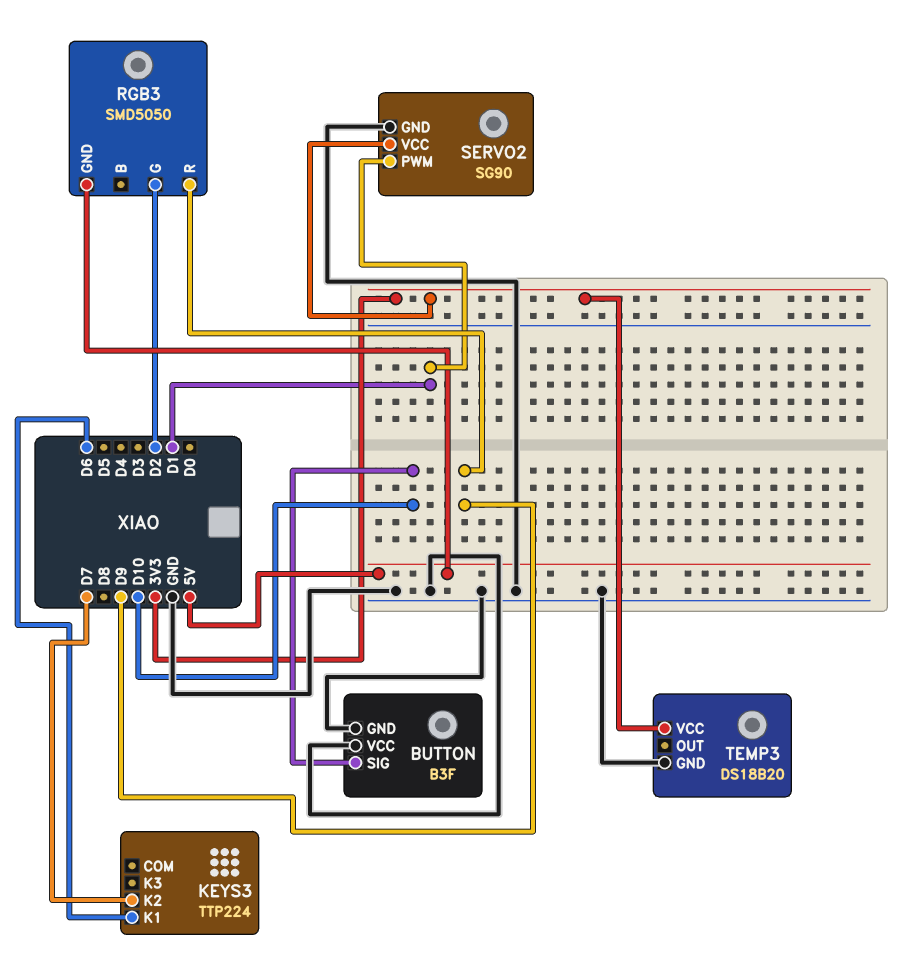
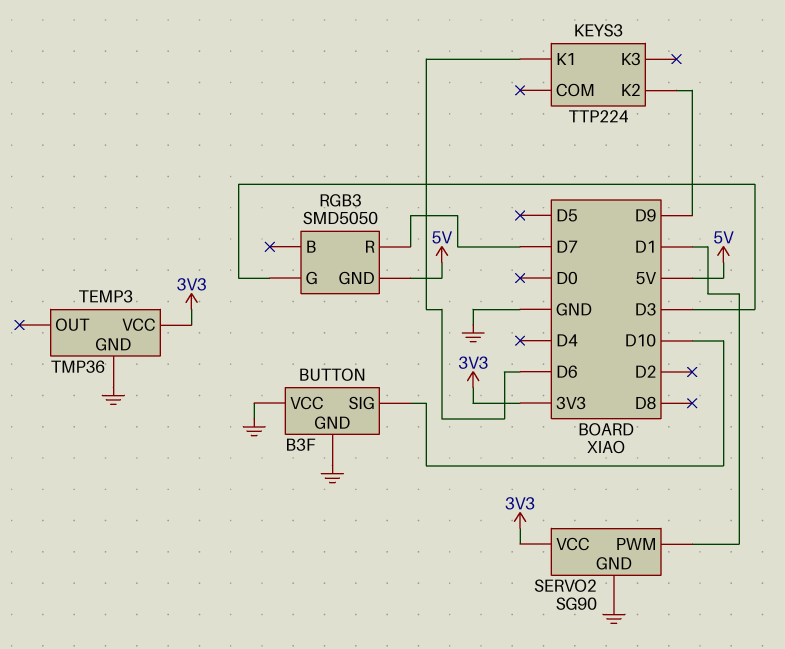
KEYS3 pin K2: D7 -> D9
RGB3 pin G: D2 -> D3
RGB3 pin R: D9 -> D7
TEMP3: DS18B20 -> TMP36

